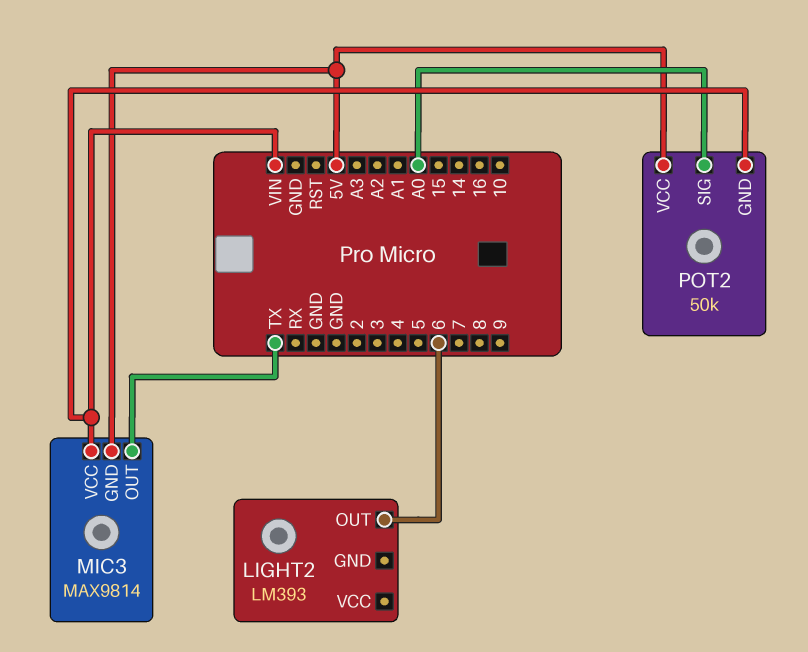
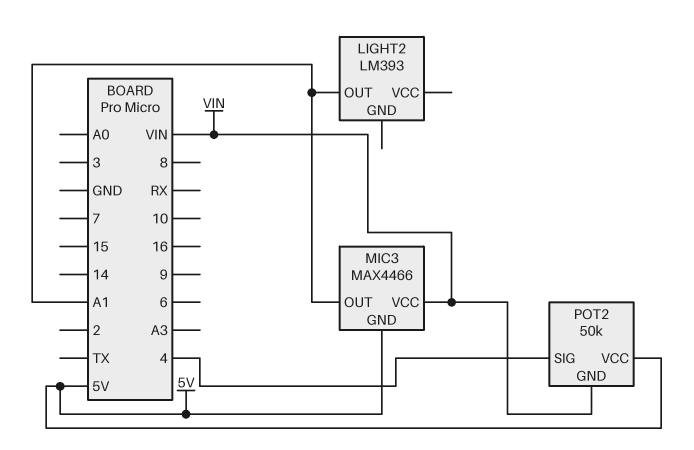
LIGHT2 pin OUT: 6 -> A1
MIC3: MAX9814 -> MAX4466
MIC3 pin OUT: TX -> A1
POT2 pin SIG: A0 -> 4

